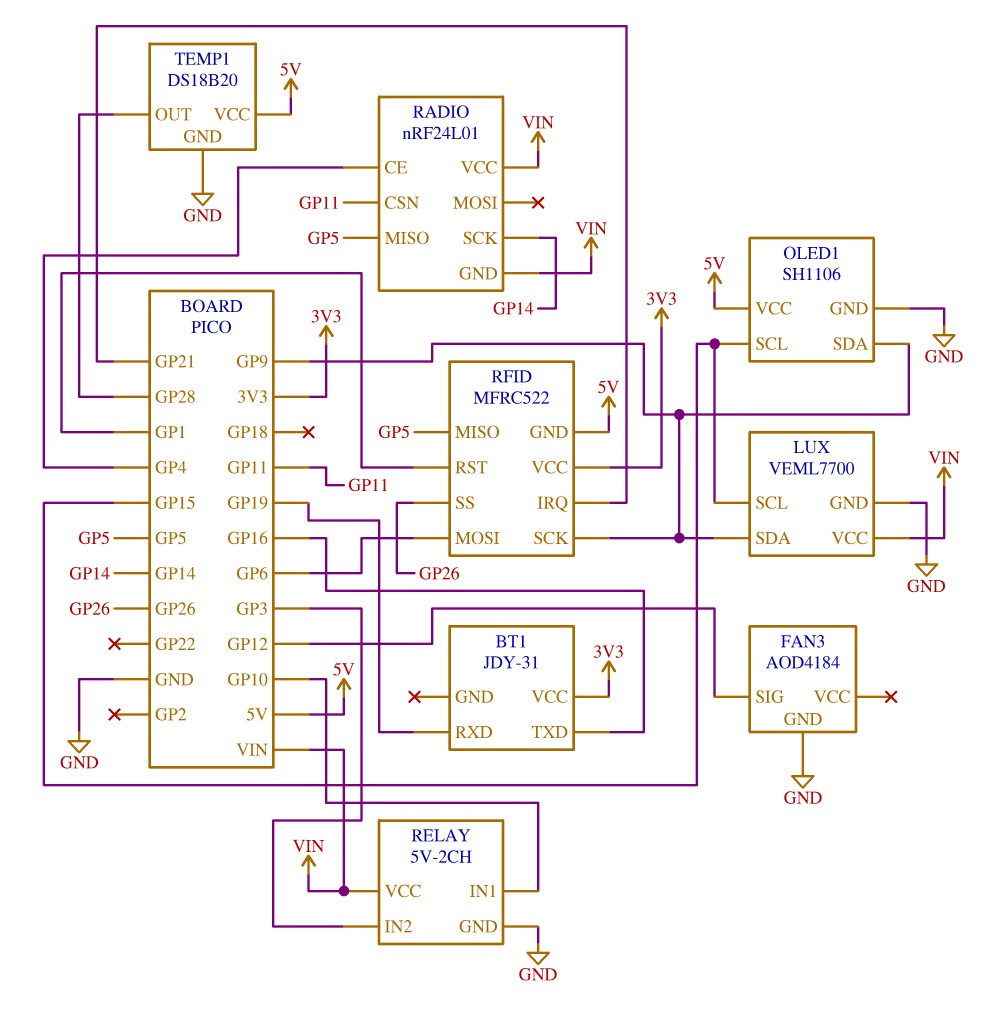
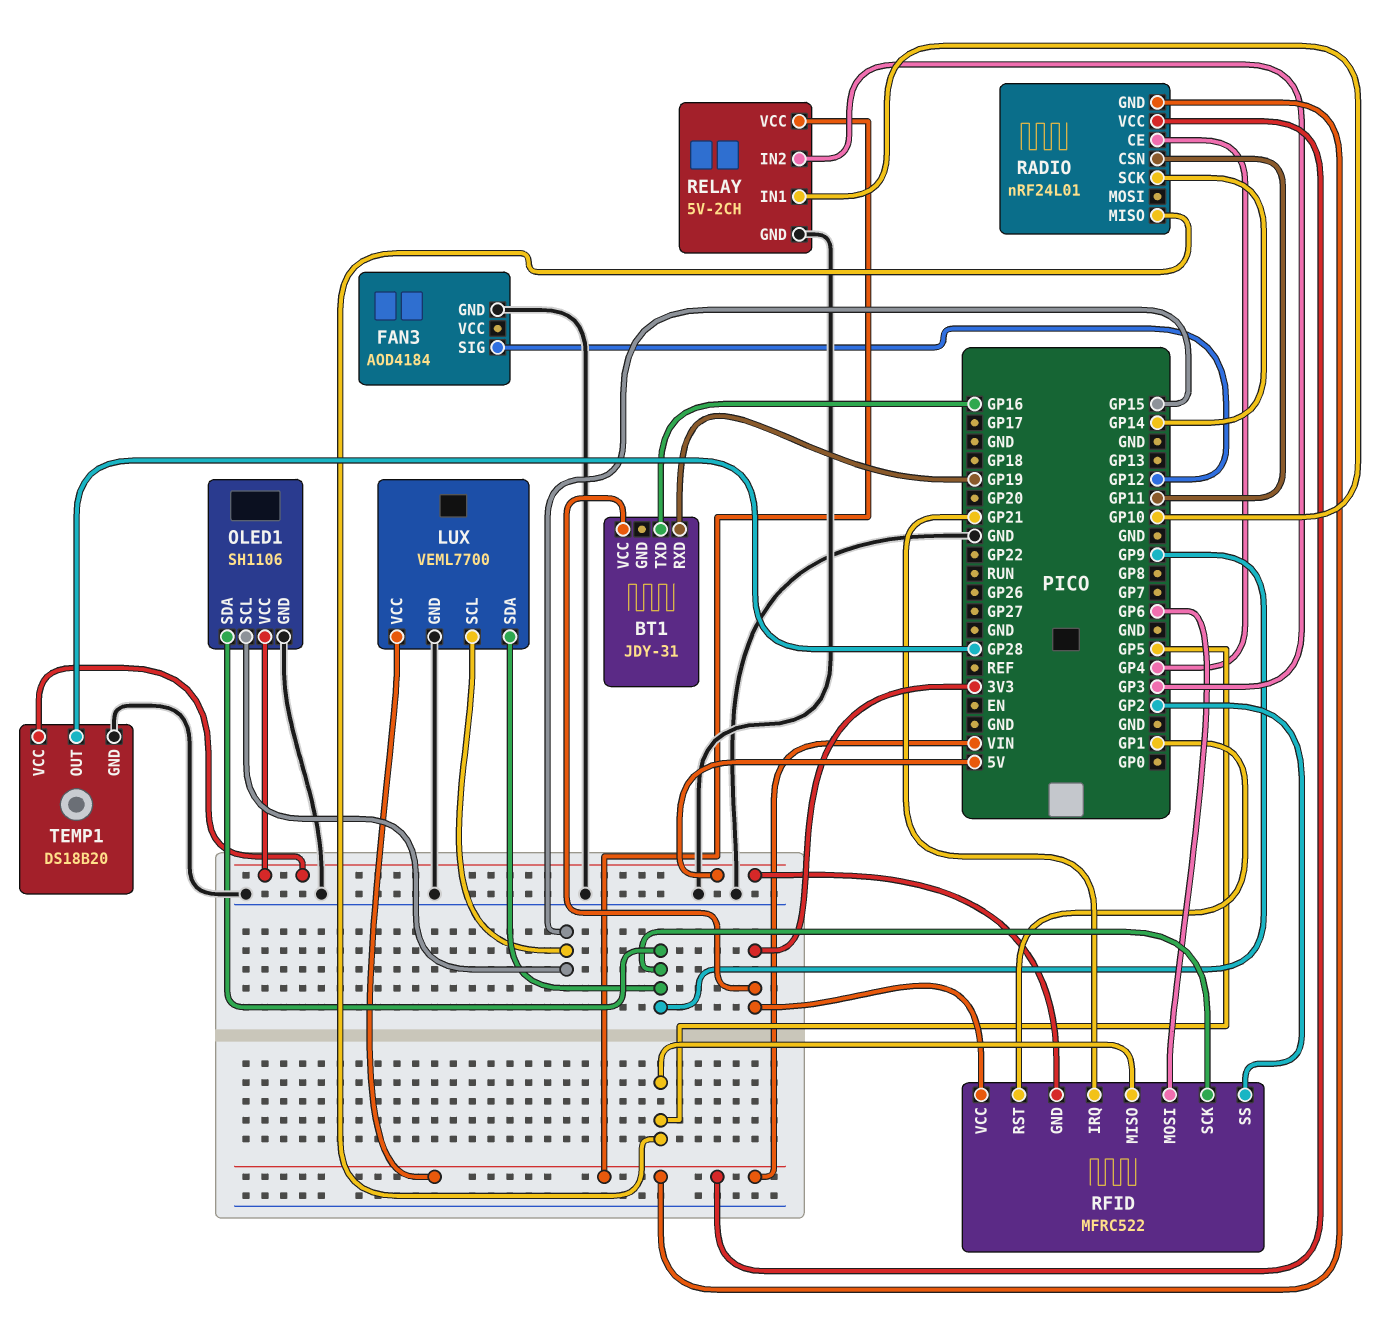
RFID pin SS: GP26 -> GP2

